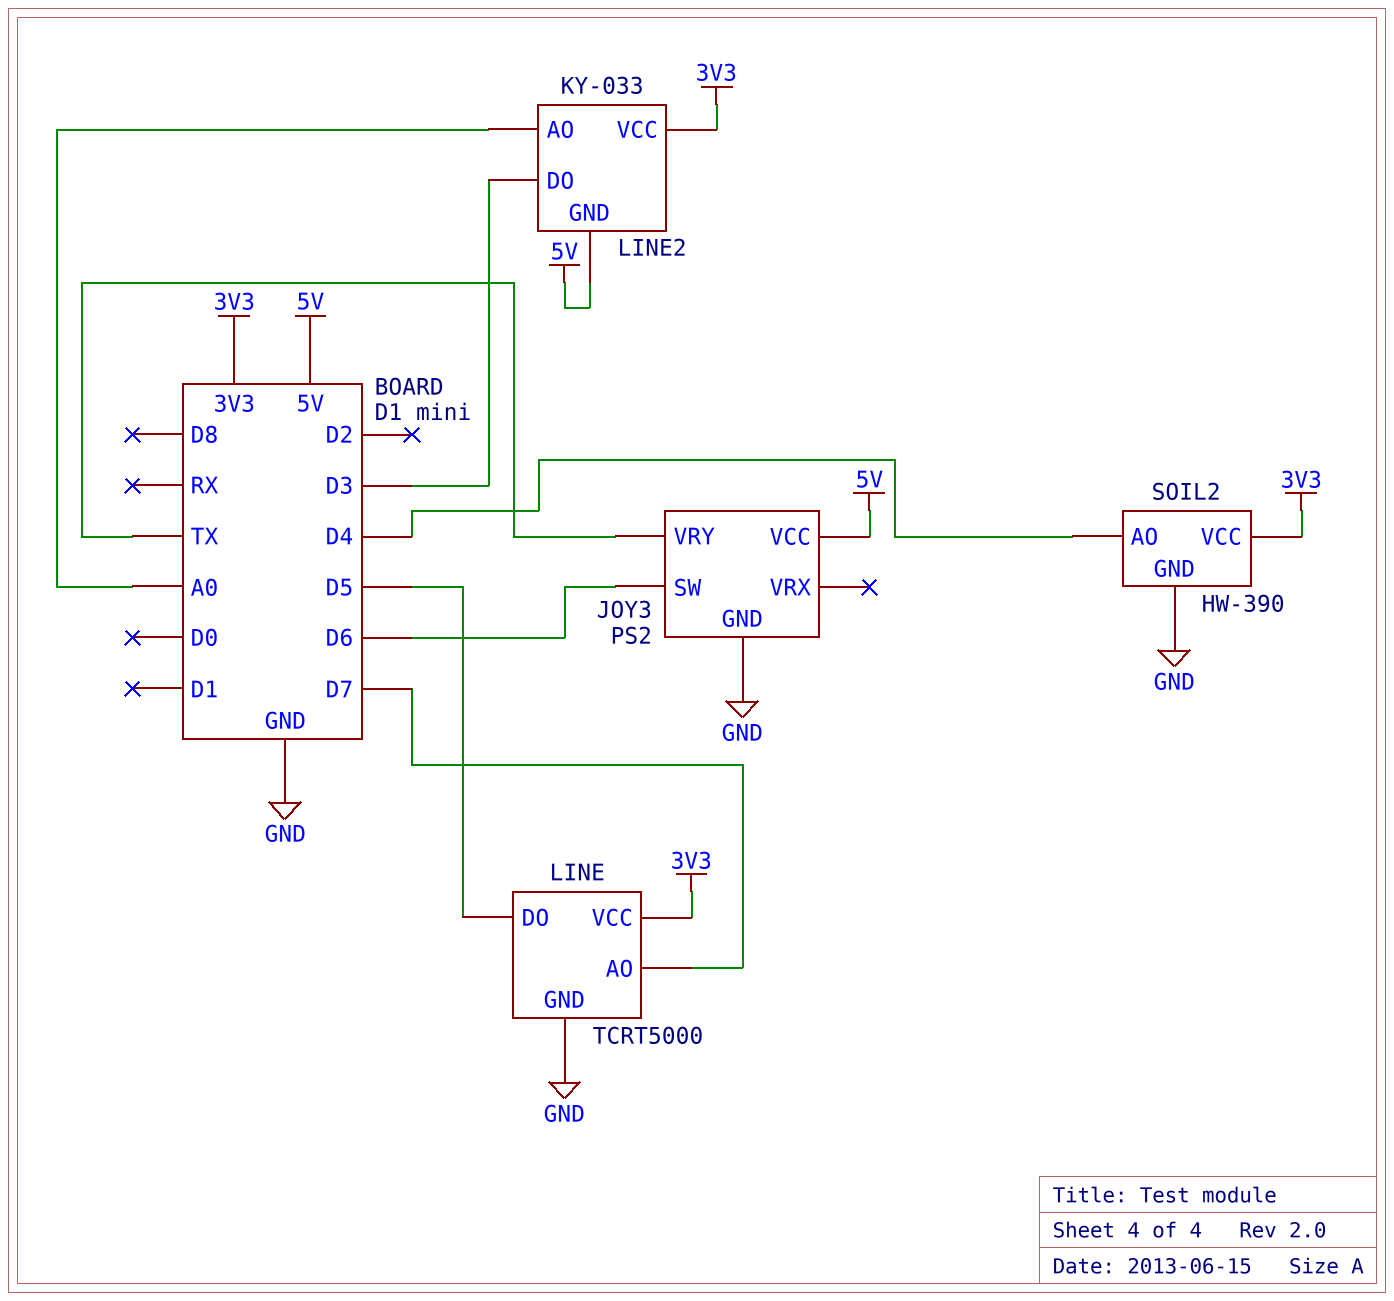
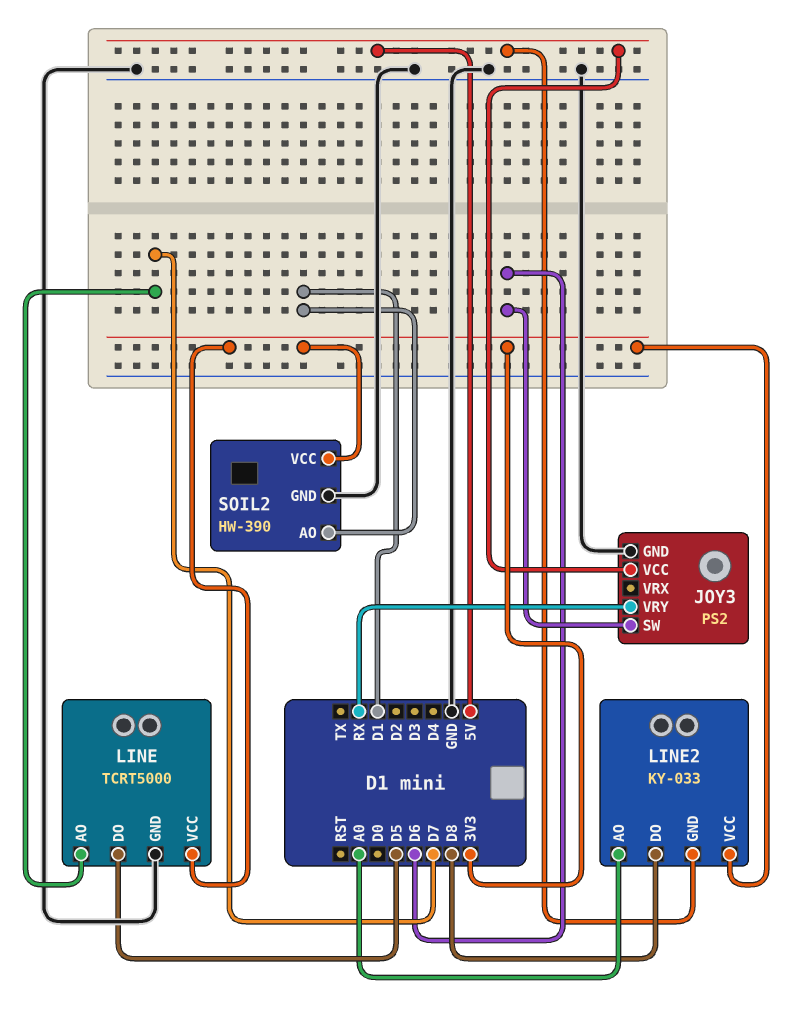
JOY3 pin VRY: TX -> RX
LINE2 pin DO: D3 -> D8
SOIL2 pin AO: D4 -> D1

